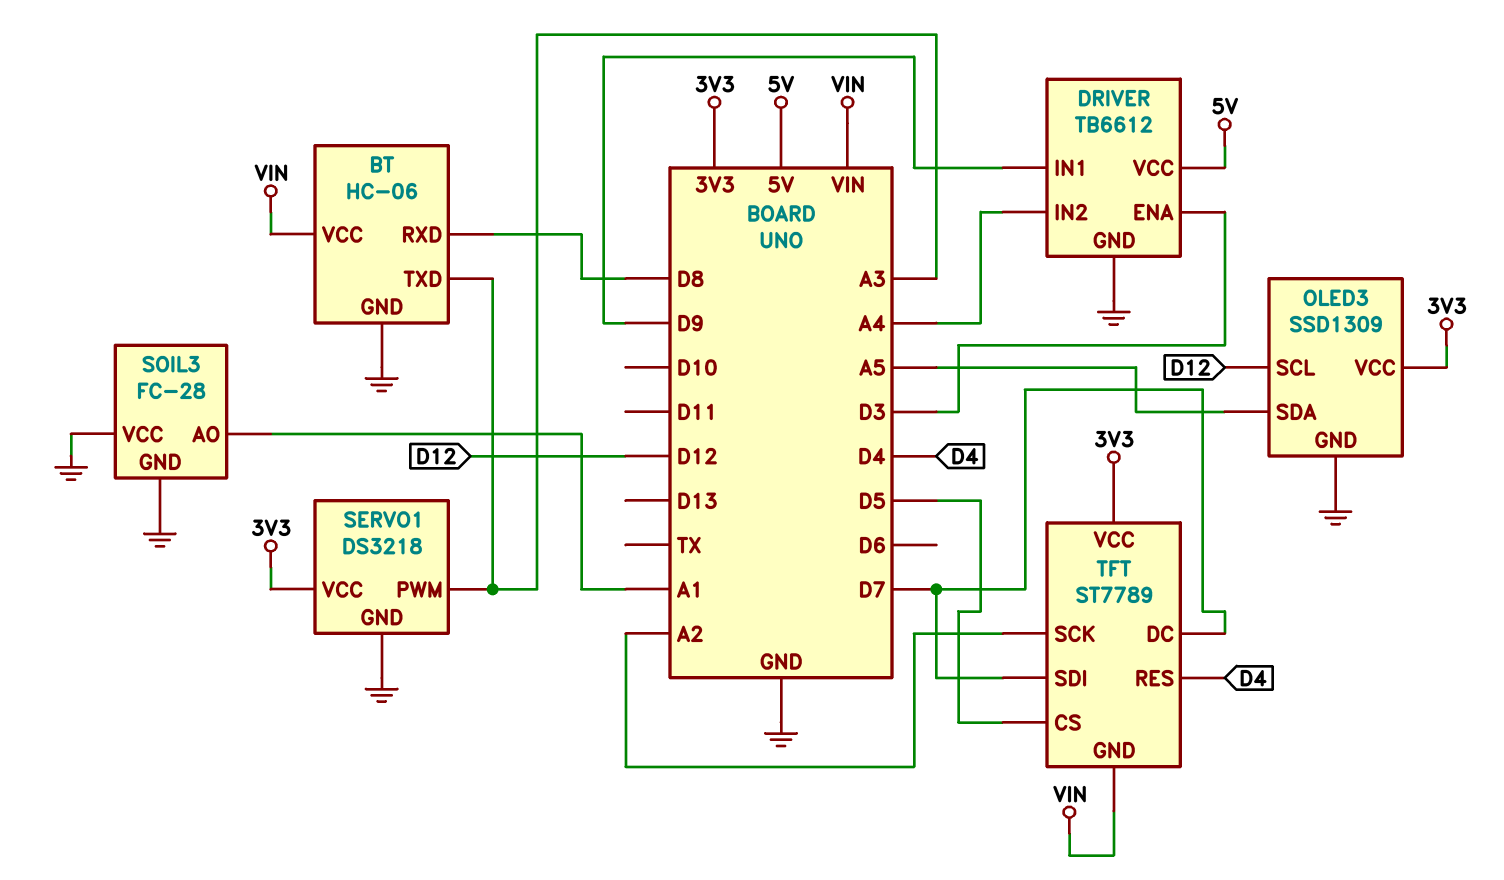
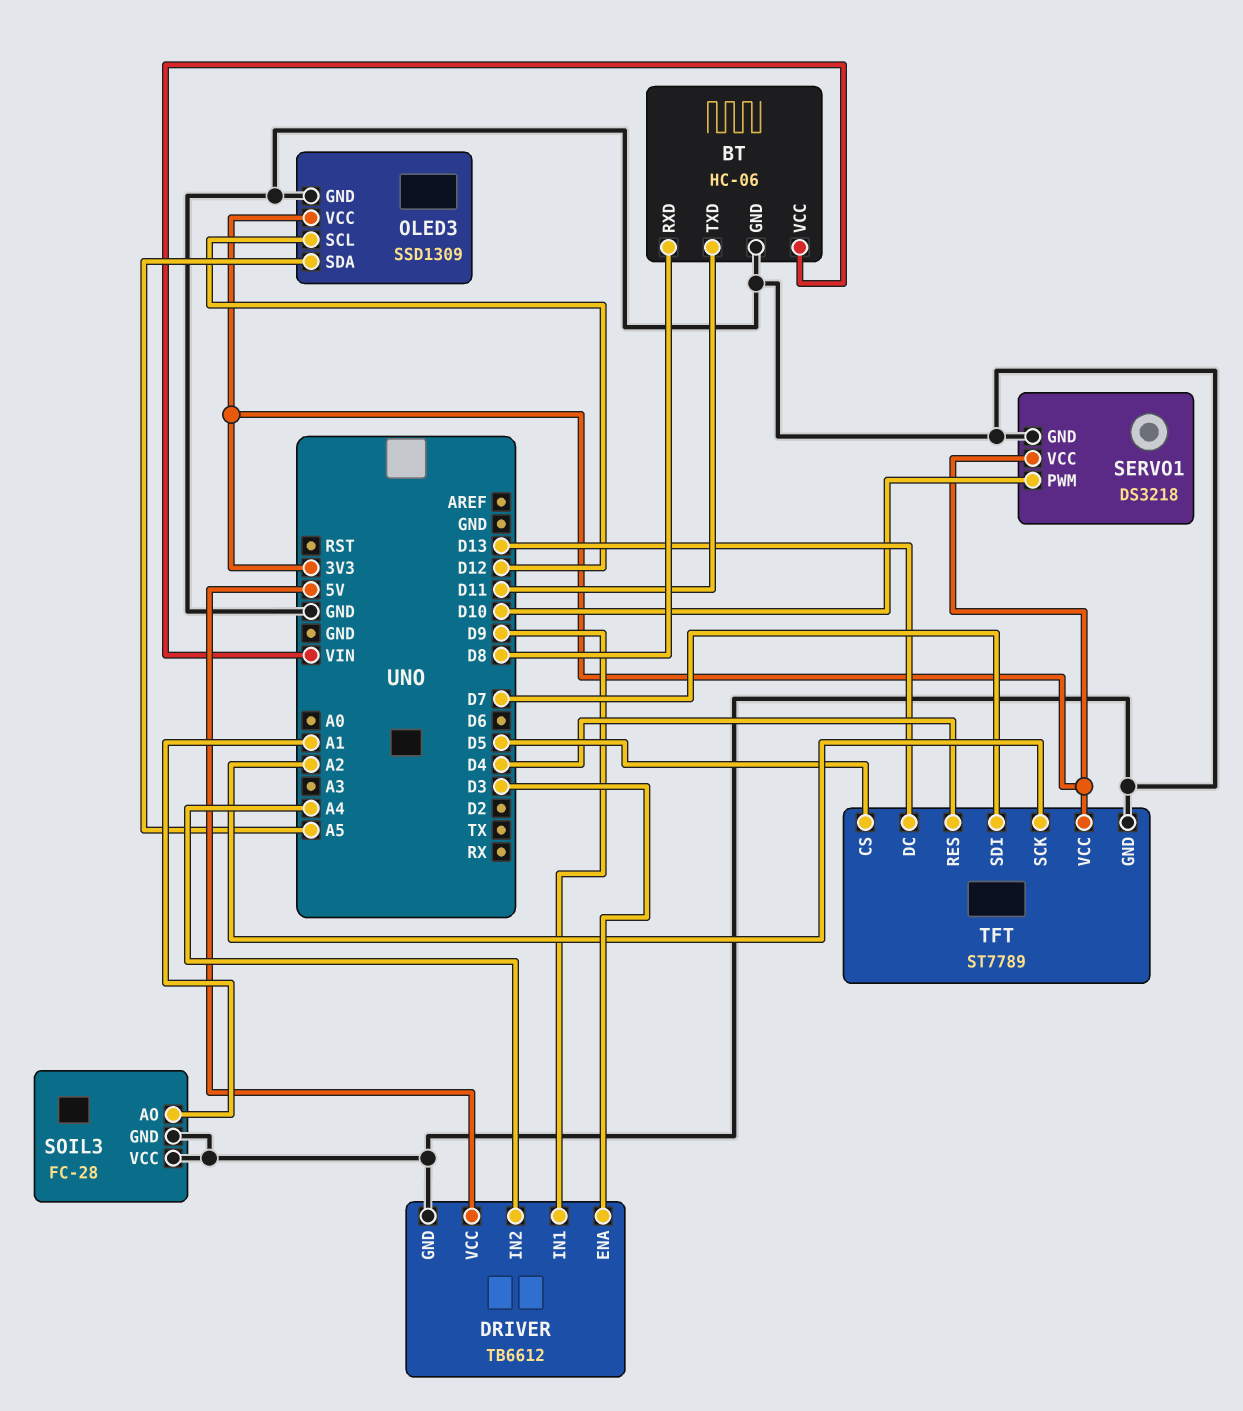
BT pin TXD: A3 -> D11
SERVO1 pin PWM: A3 -> D10
TFT pin DC: D7 -> D13
TFT pin GND: VIN -> GND

